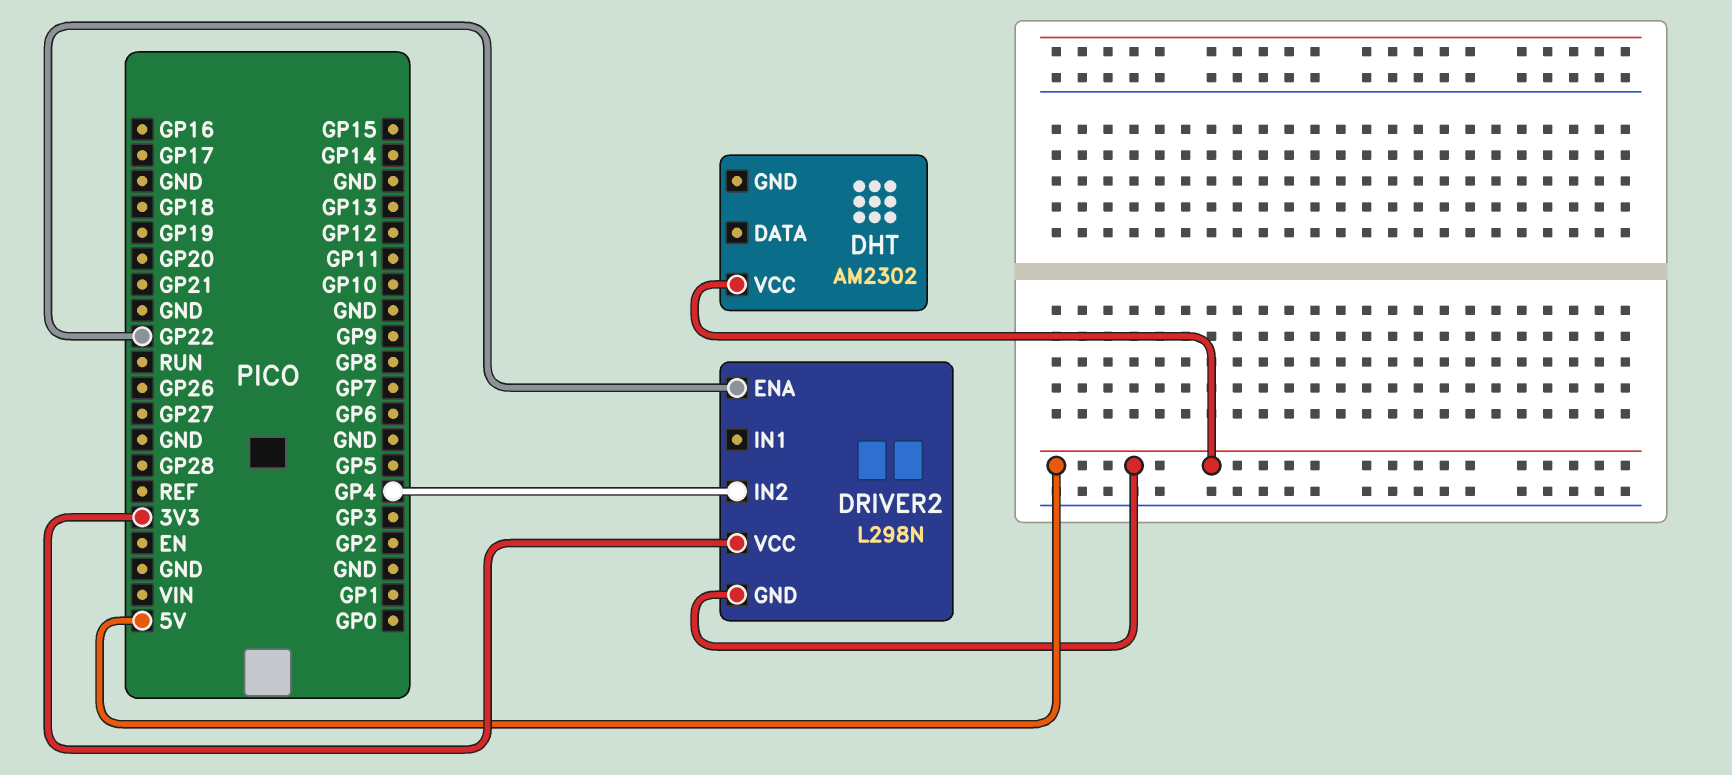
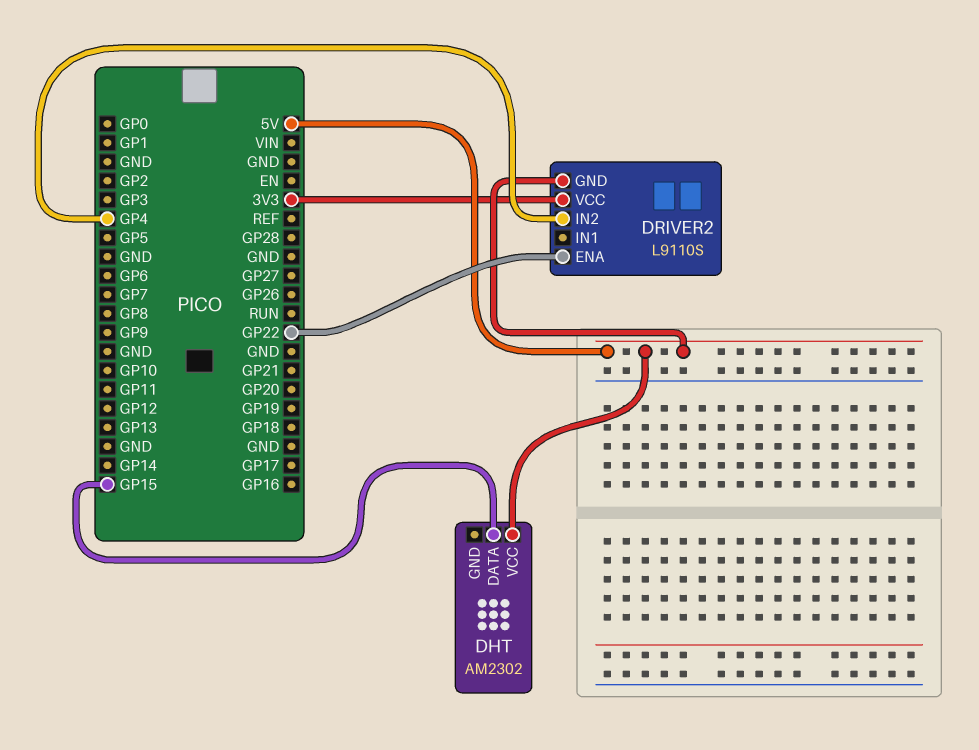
DHT pin DATA: none -> GP15
DRIVER2: L298N -> L9110S

